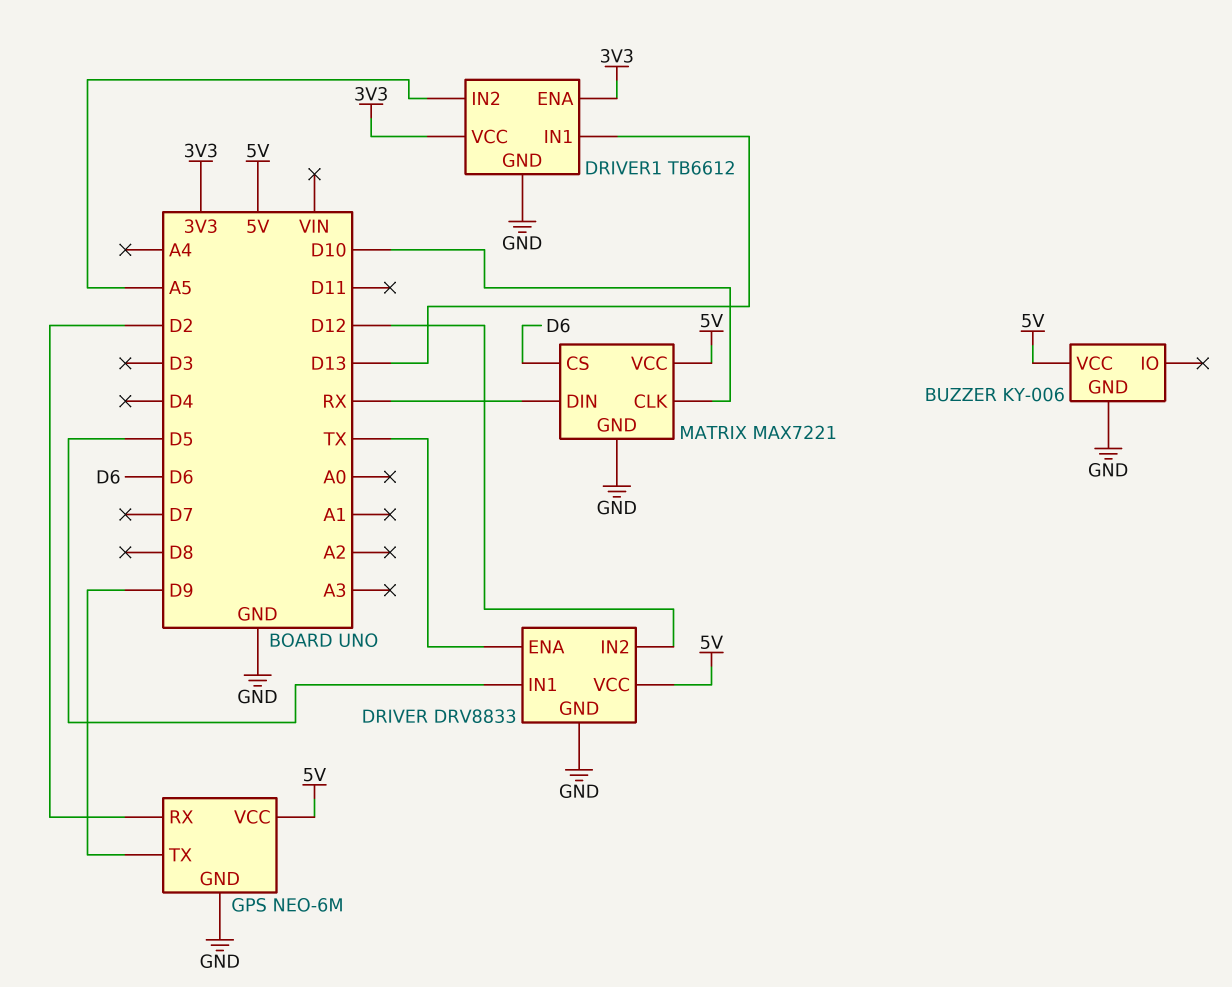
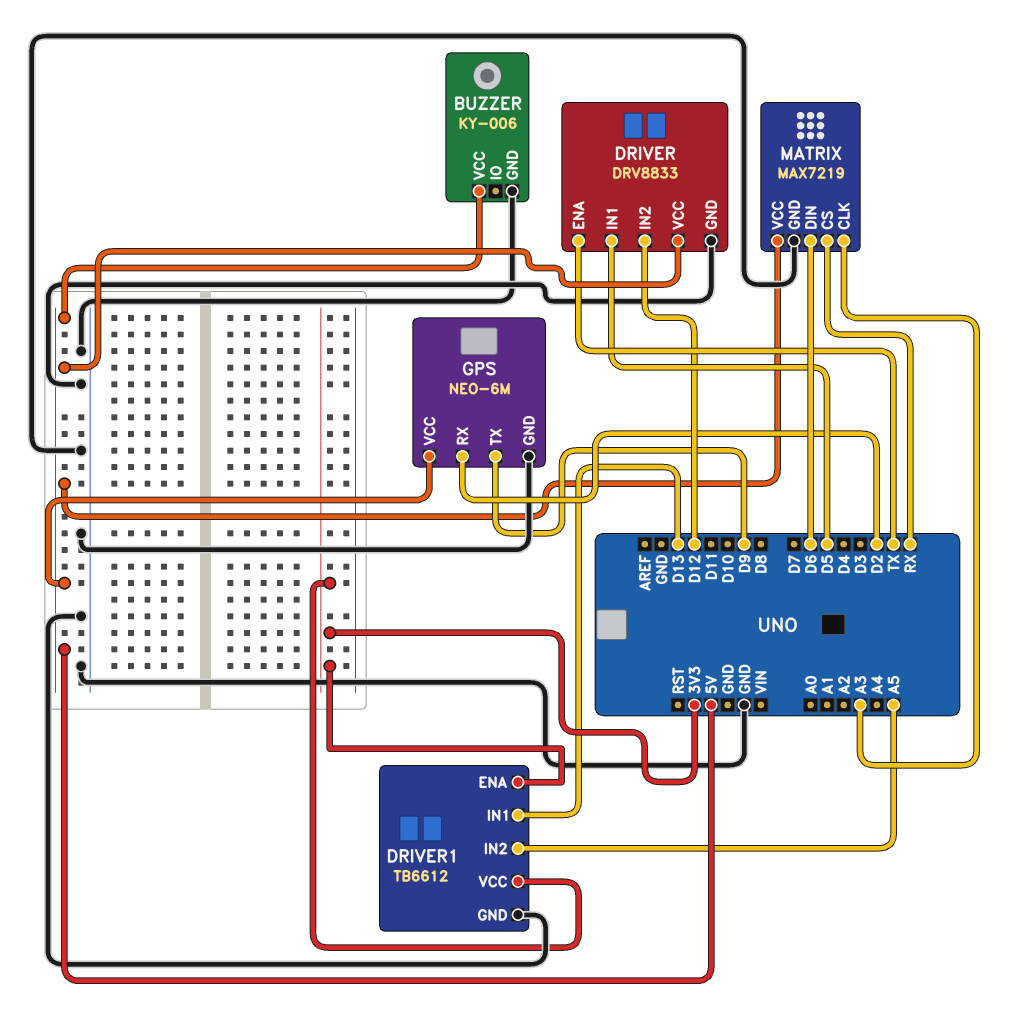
MATRIX: MAX7221 -> MAX7219
MATRIX pin CLK: D10 -> A3
MATRIX pin CS: D6 -> RX
MATRIX pin DIN: RX -> D6

